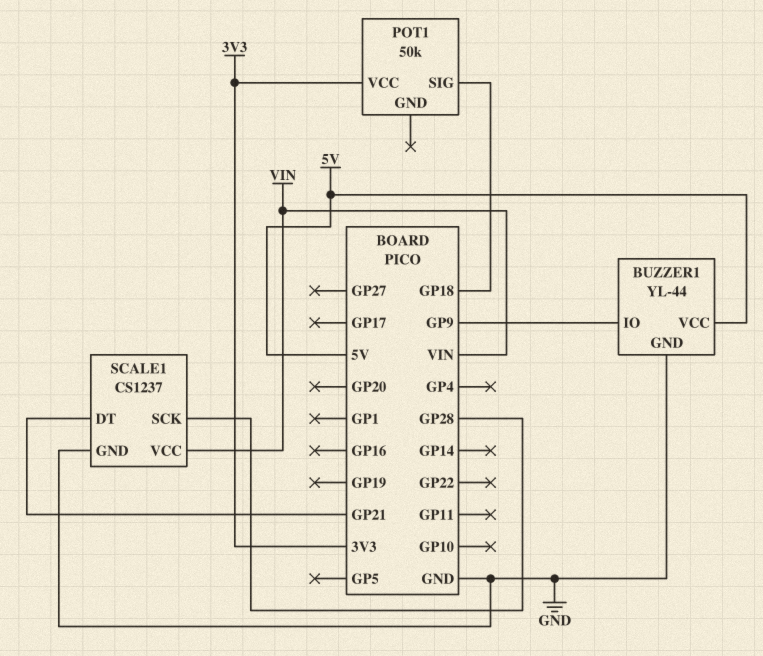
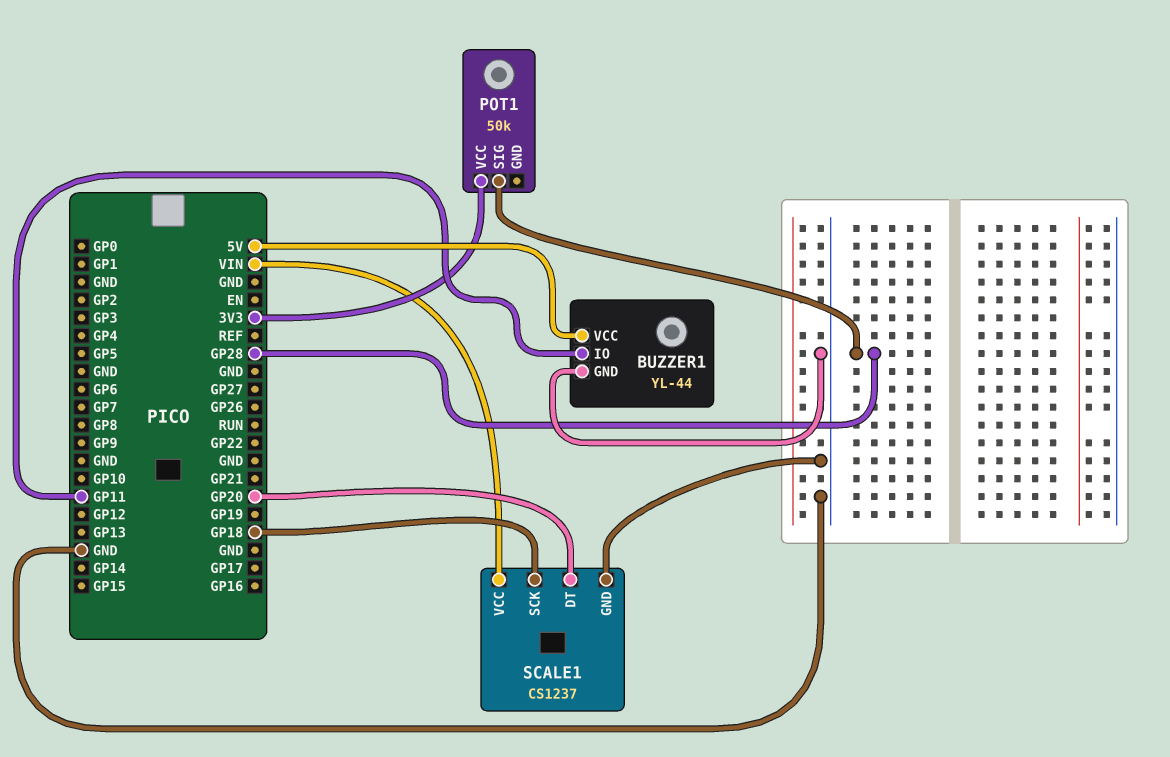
BUZZER1 pin IO: GP9 -> GP11
POT1 pin SIG: GP18 -> GP28
SCALE1 pin DT: GP21 -> GP20
SCALE1 pin SCK: GP28 -> GP18

